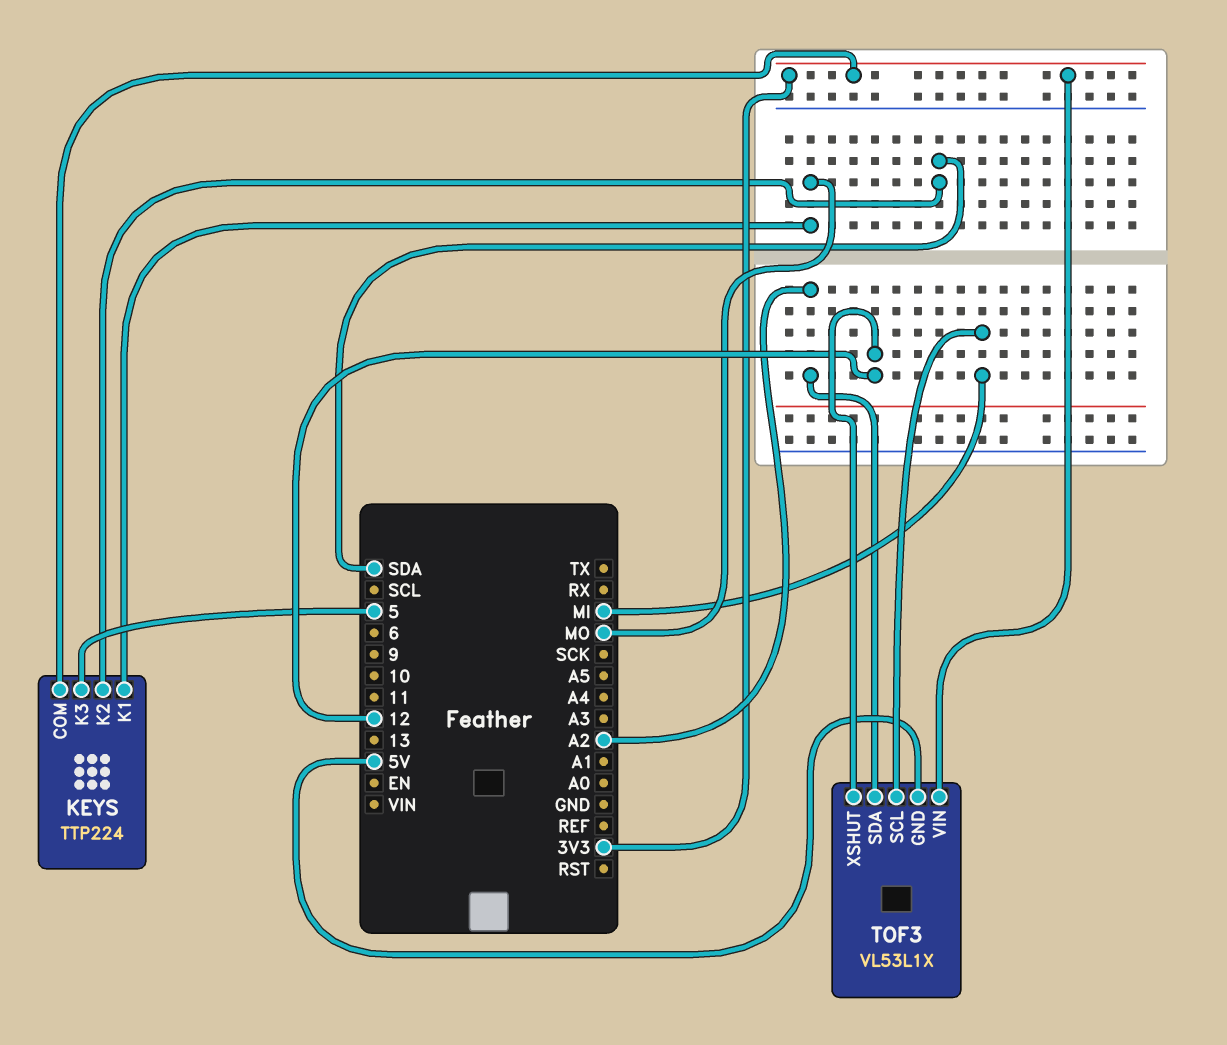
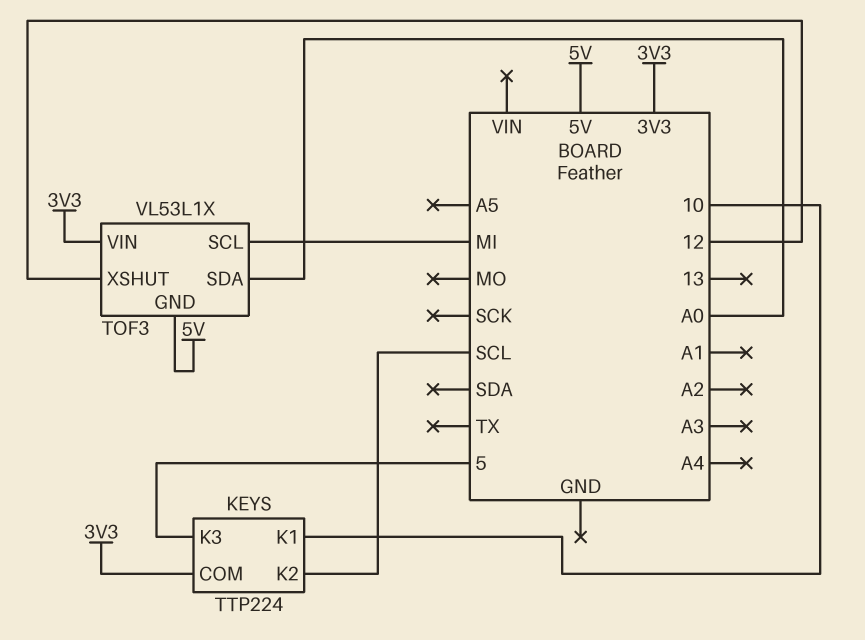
KEYS pin K1: MO -> 10
KEYS pin K2: SDA -> SCL
TOF3 pin SDA: A2 -> A0

